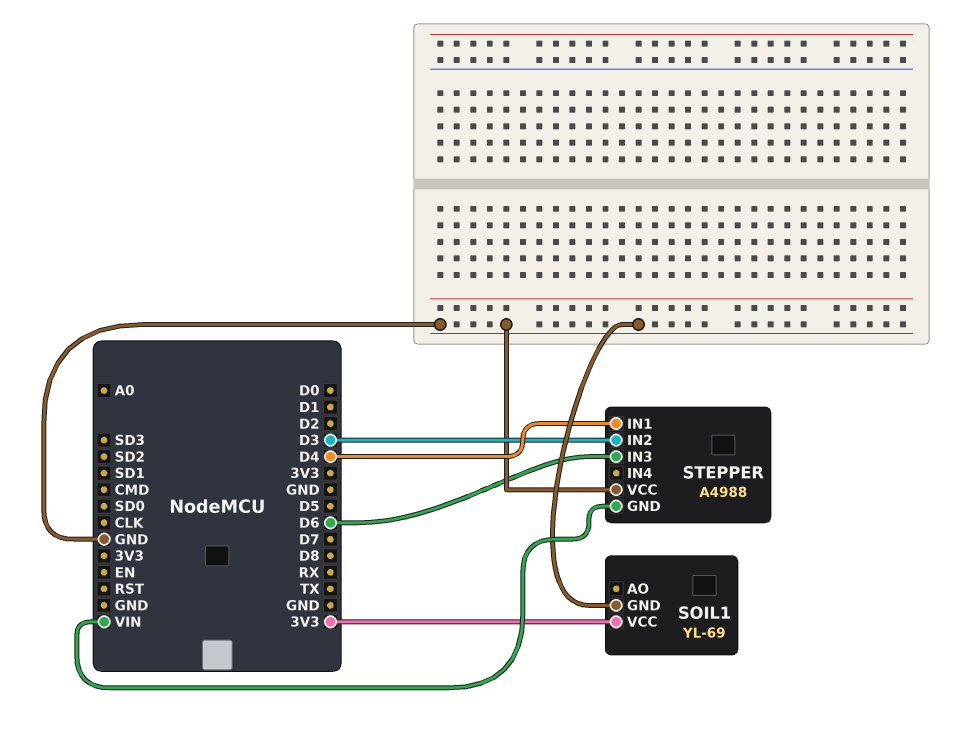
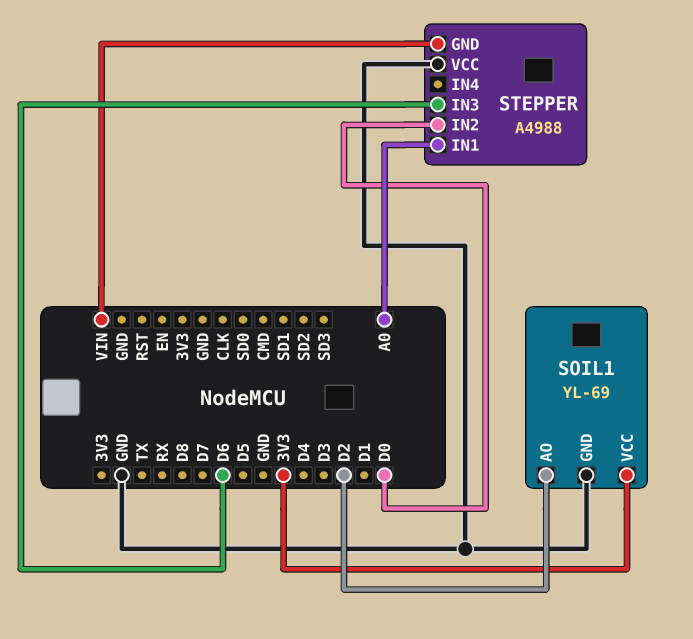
SOIL1 pin AO: none -> D2
STEPPER pin IN1: D4 -> A0
STEPPER pin IN2: D3 -> D0

